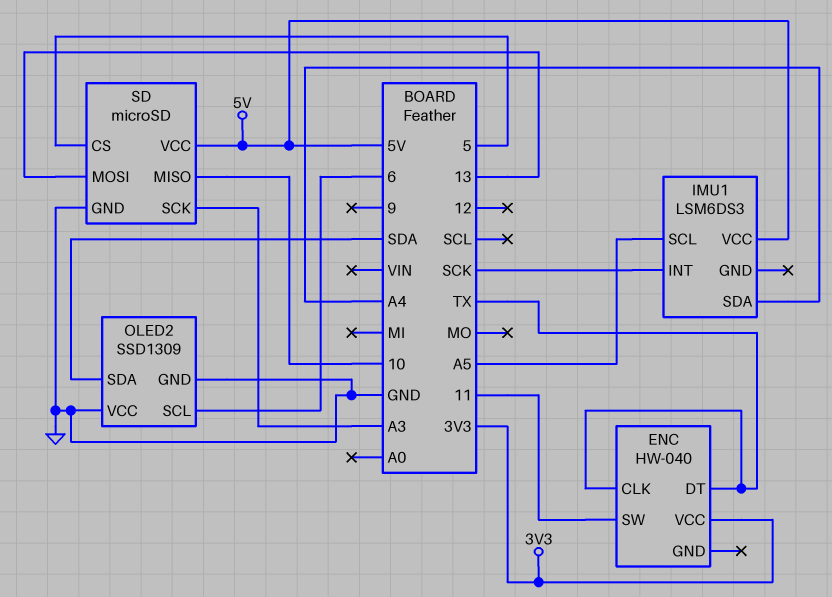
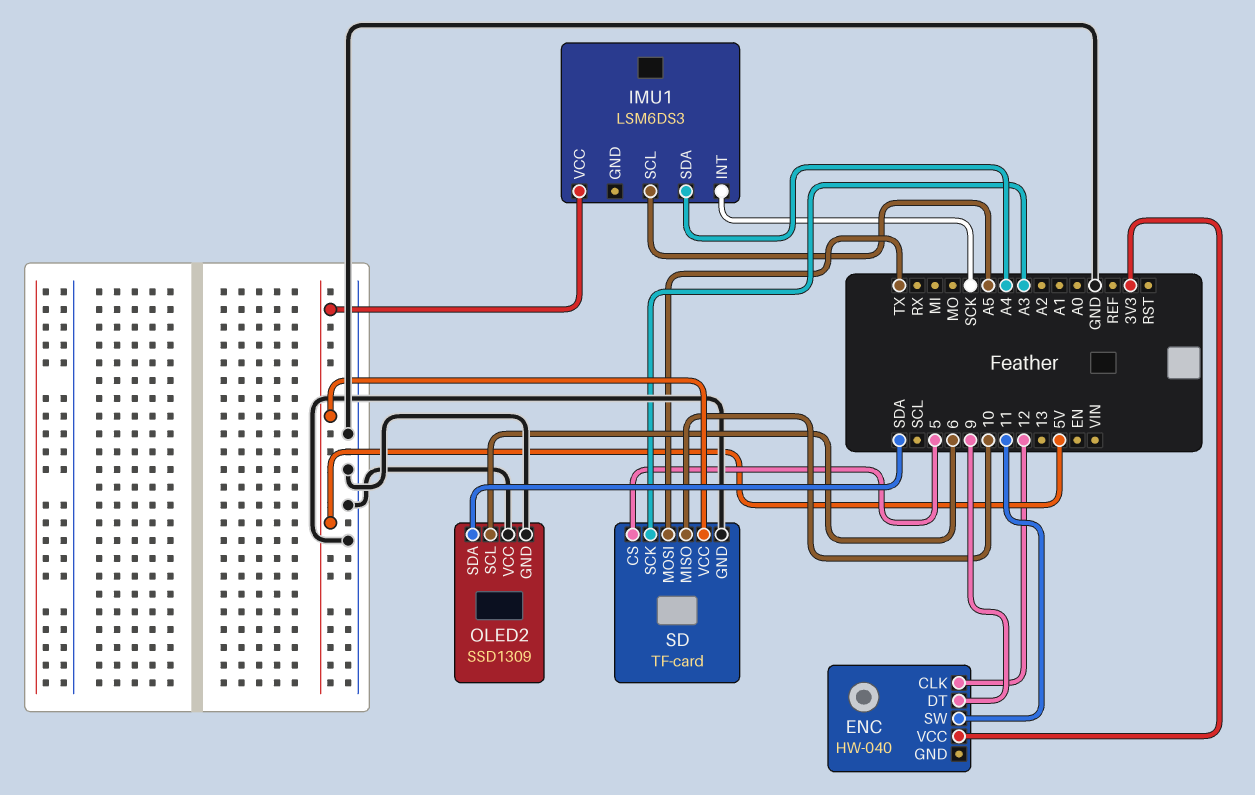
ENC pin CLK: TX -> 12
ENC pin DT: TX -> 9
SD: microSD -> TF-card
SD pin MOSI: 13 -> TX

